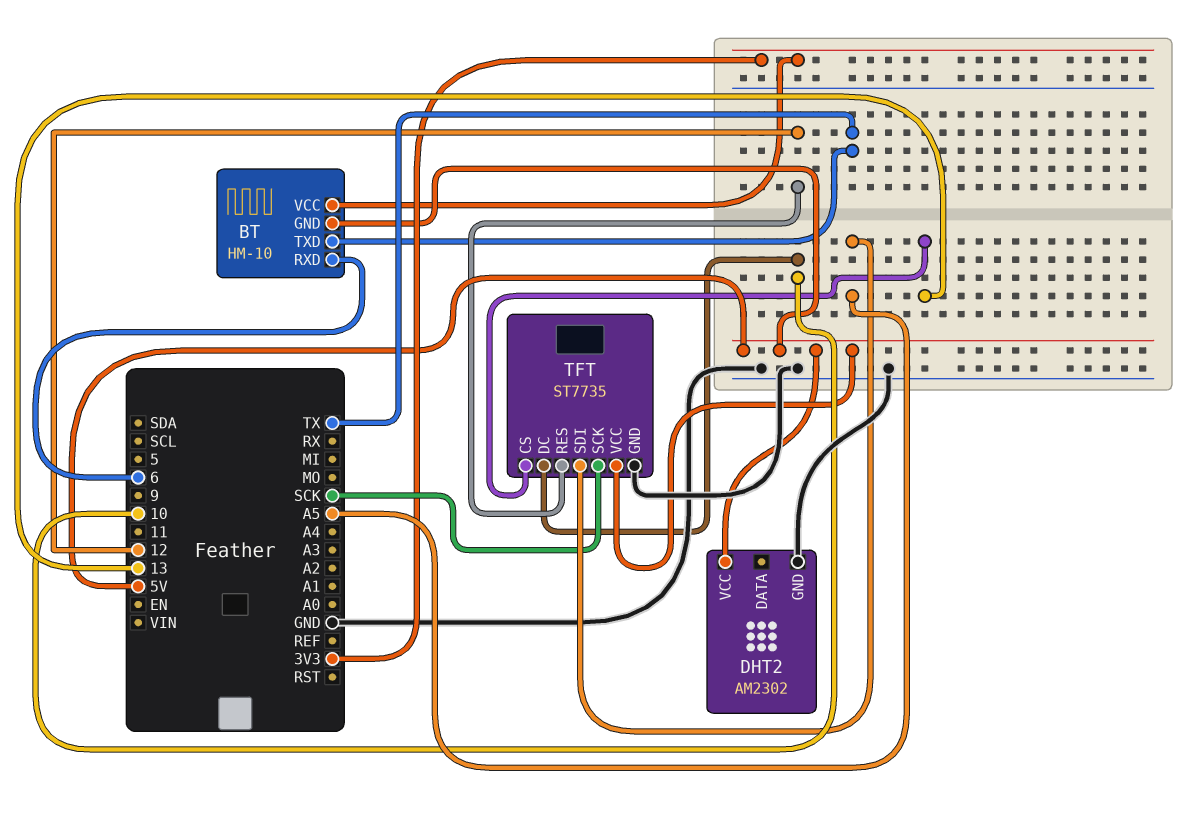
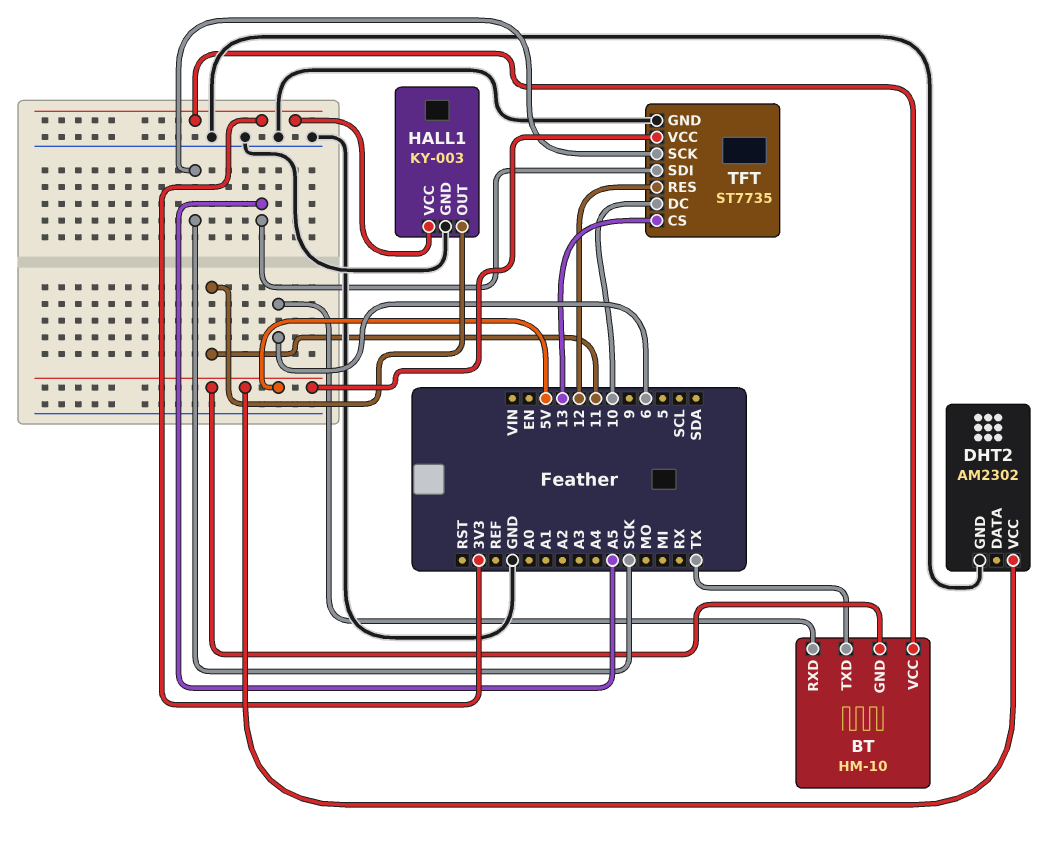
HALL1: none -> KY-003
HALL1 pin GND: none -> GND
HALL1 pin OUT: none -> 11
HALL1 pin VCC: none -> 3V3

